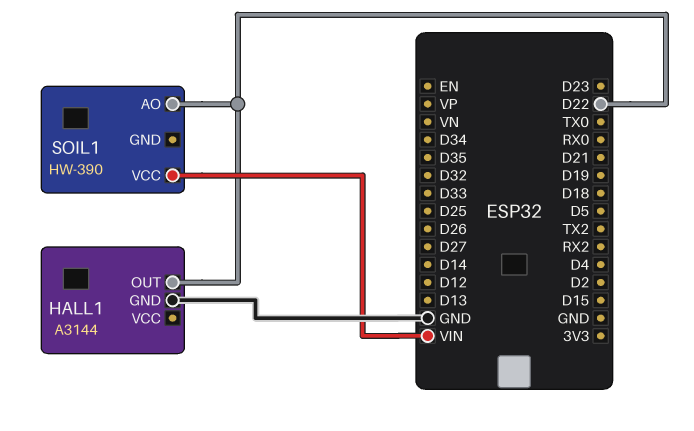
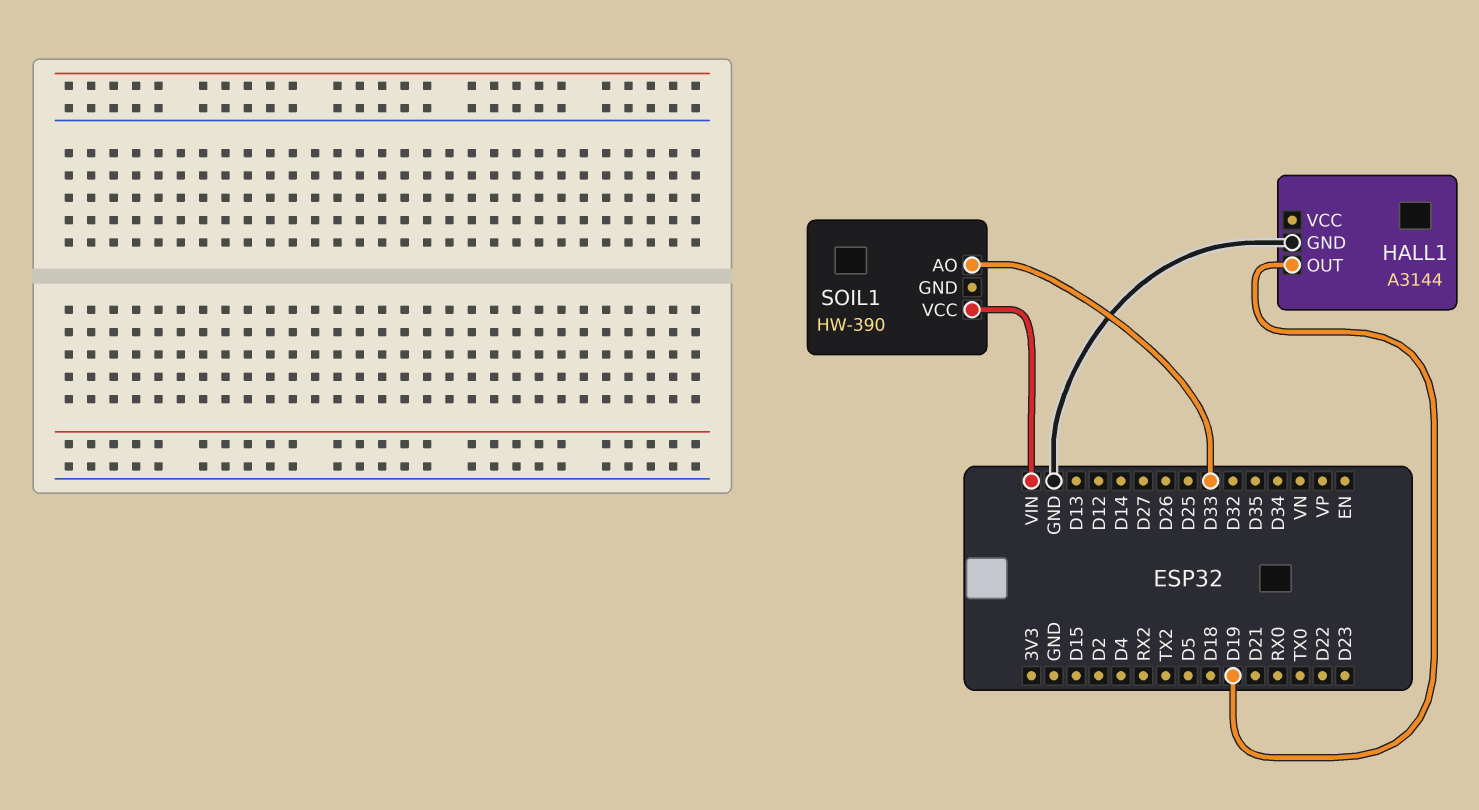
HALL1 pin OUT: D22 -> D19
SOIL1 pin AO: D22 -> D33

